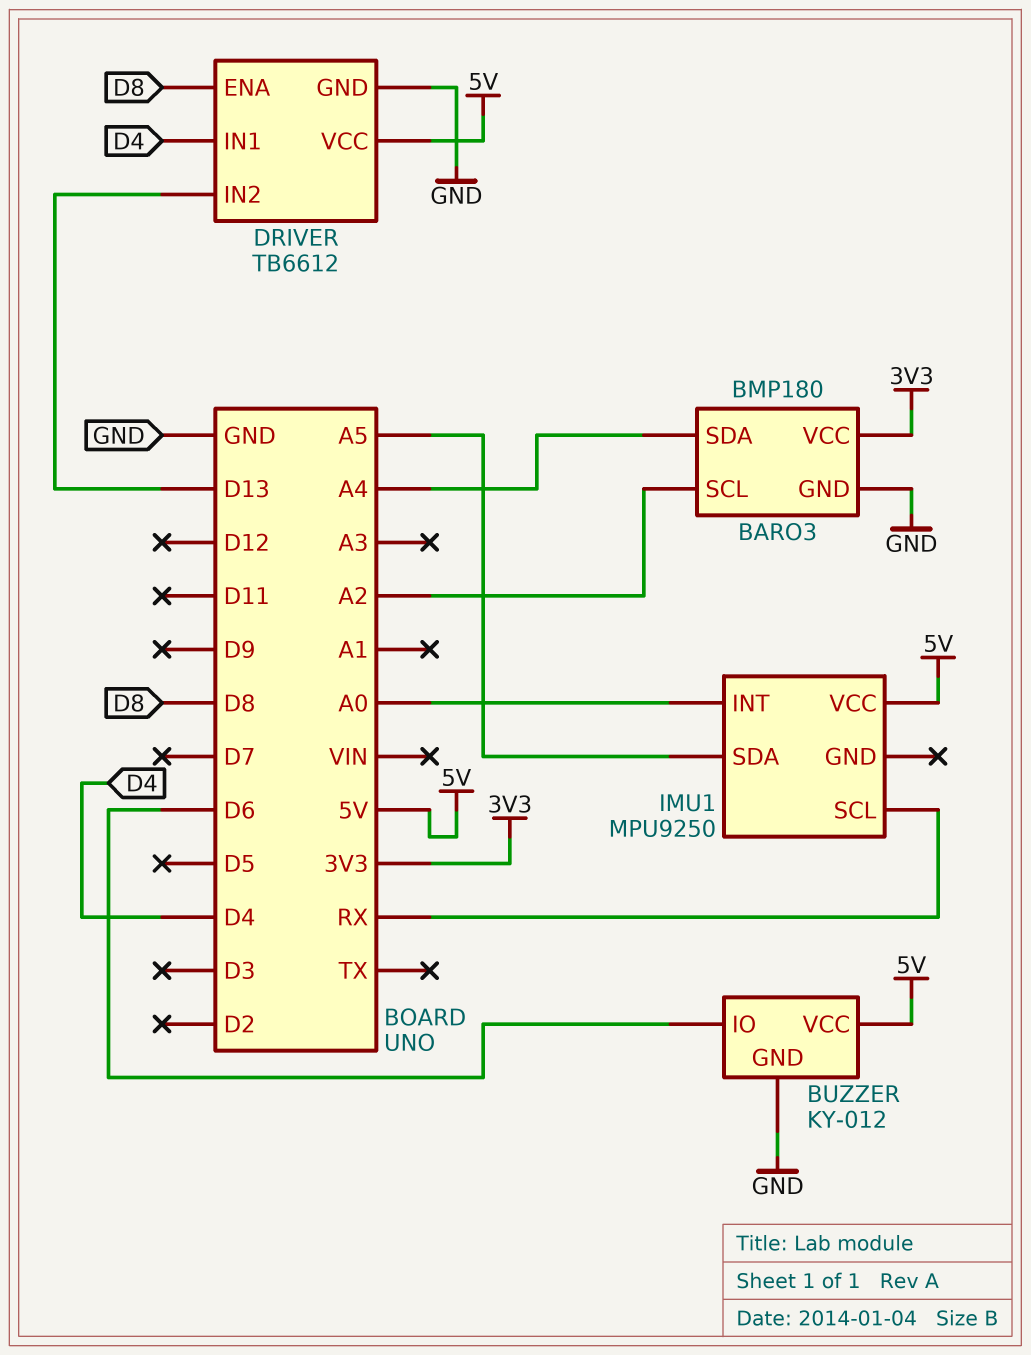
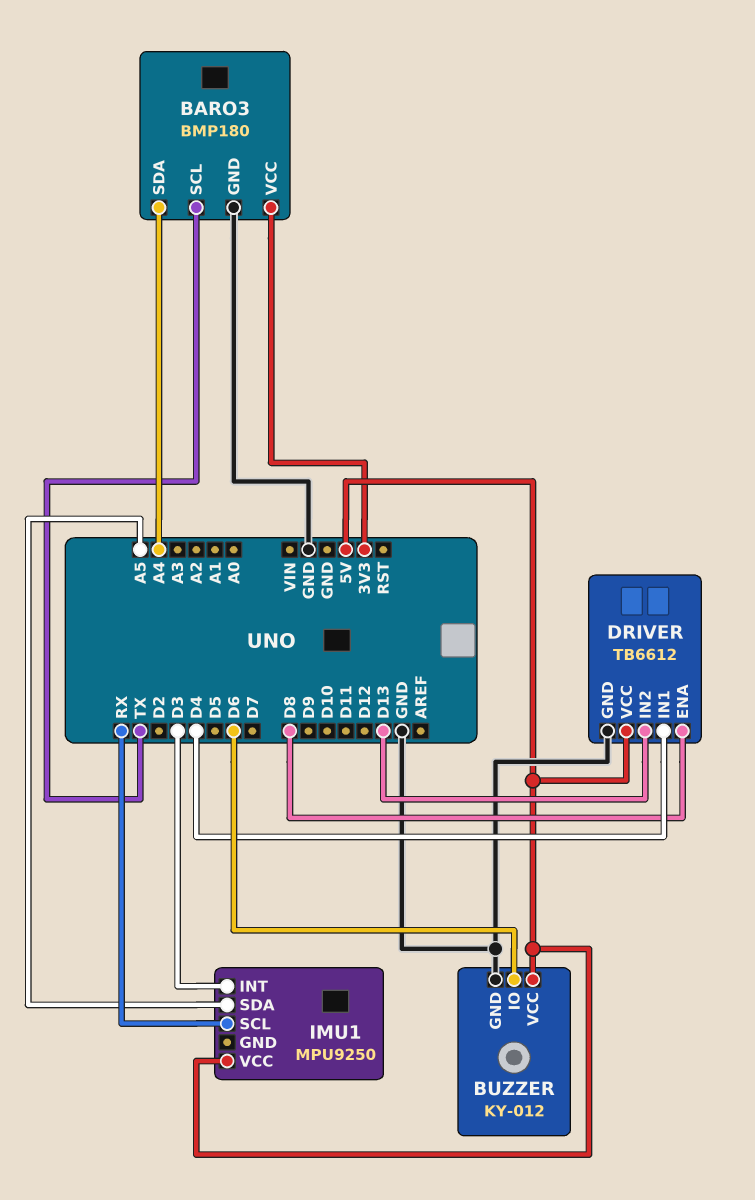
BARO3 pin SCL: A2 -> TX
IMU1 pin INT: A0 -> D3

